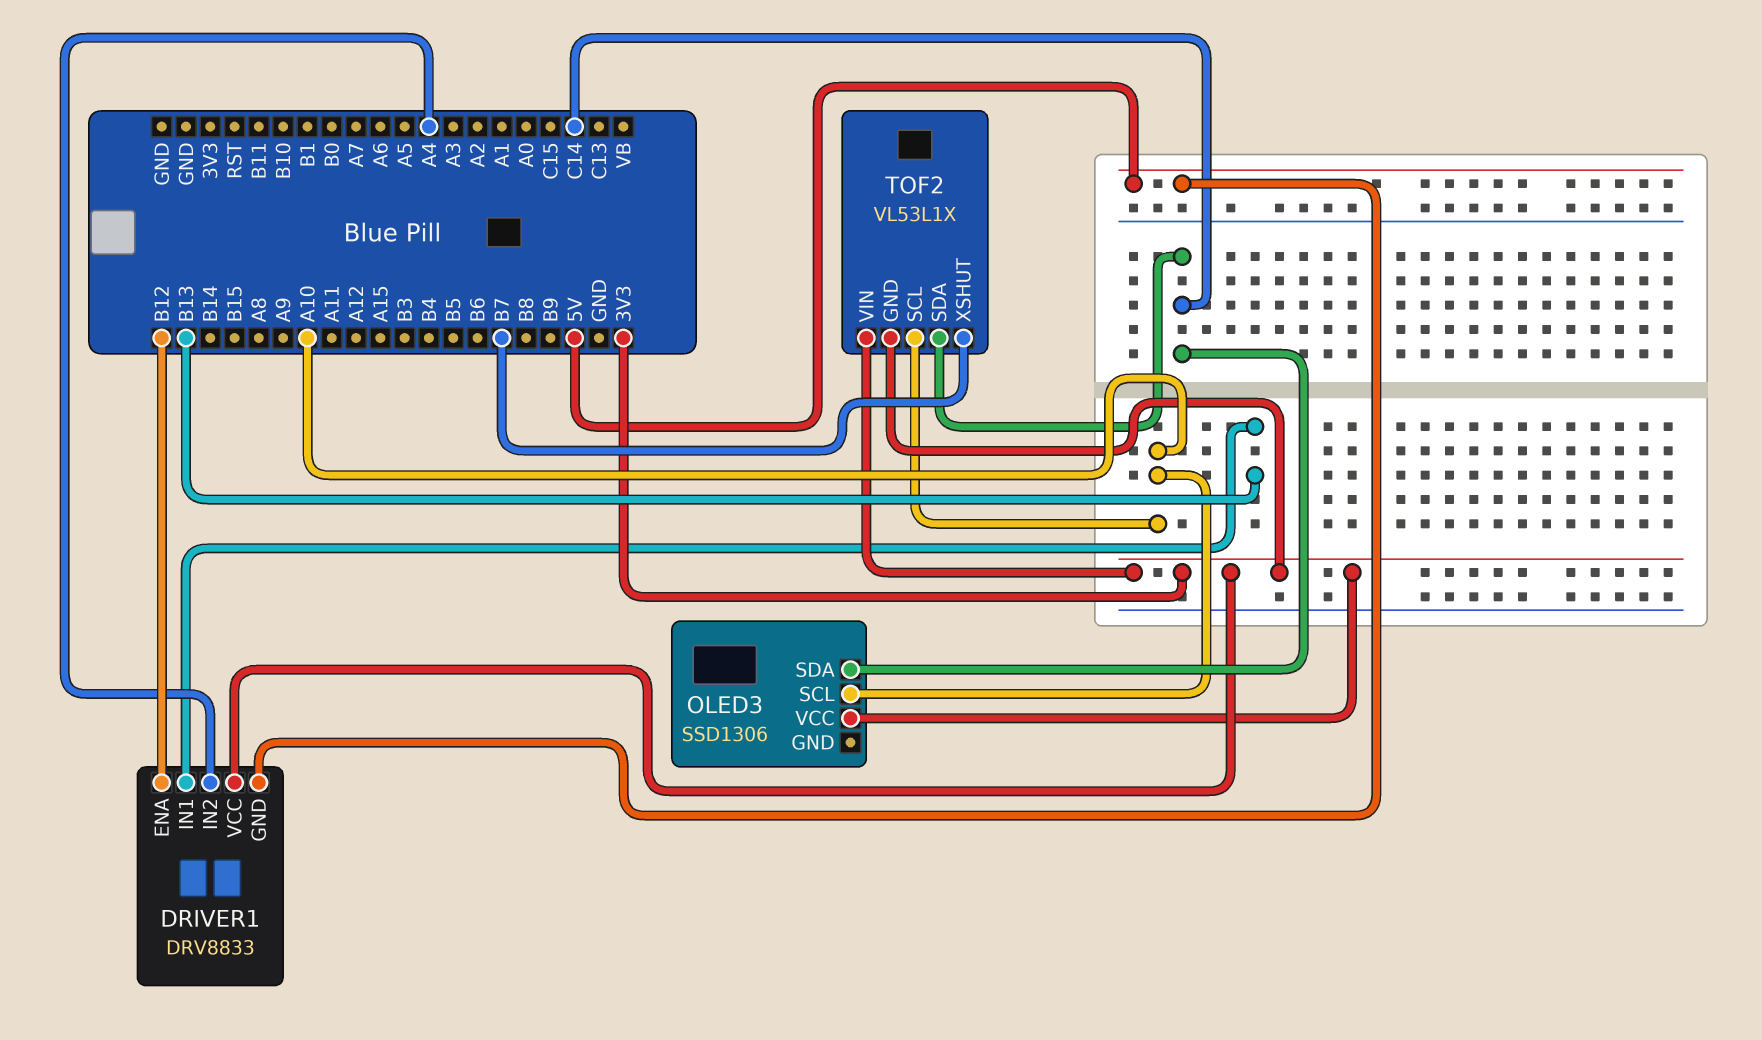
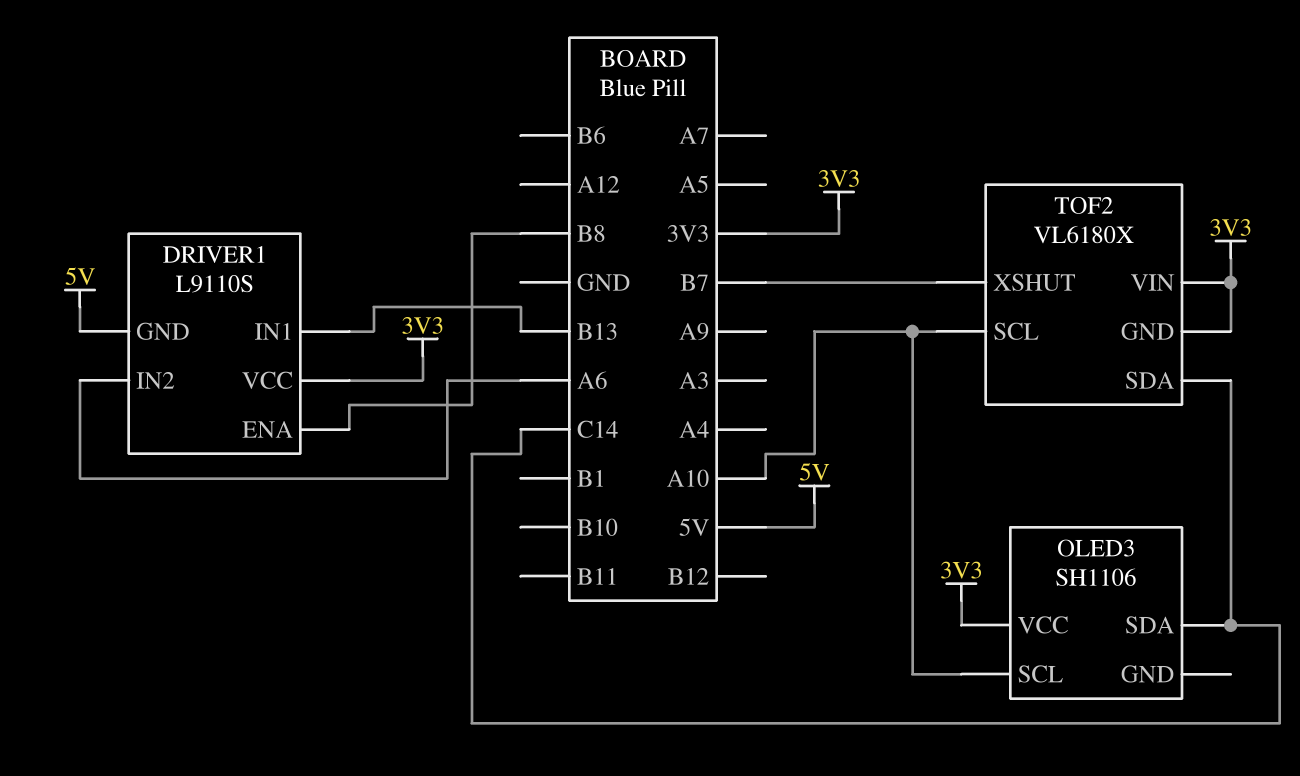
DRIVER1: DRV8833 -> L9110S
DRIVER1 pin ENA: B12 -> B8
DRIVER1 pin IN2: A4 -> A6
OLED3: SSD1306 -> SH1106
TOF2: VL53L1X -> VL6180X

